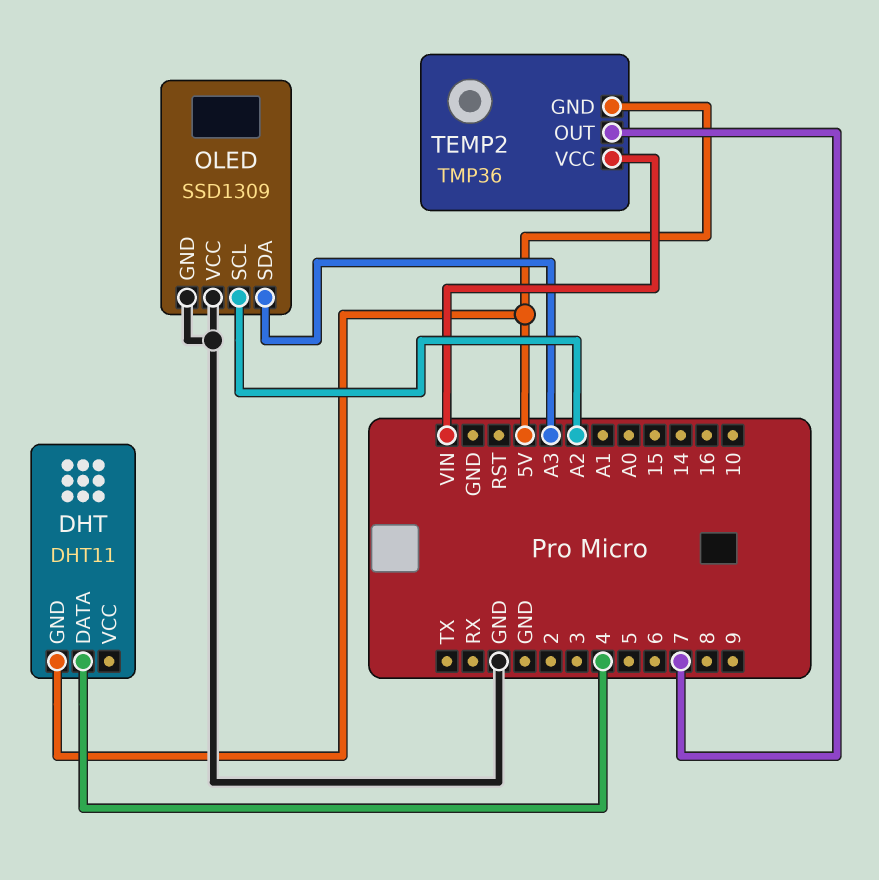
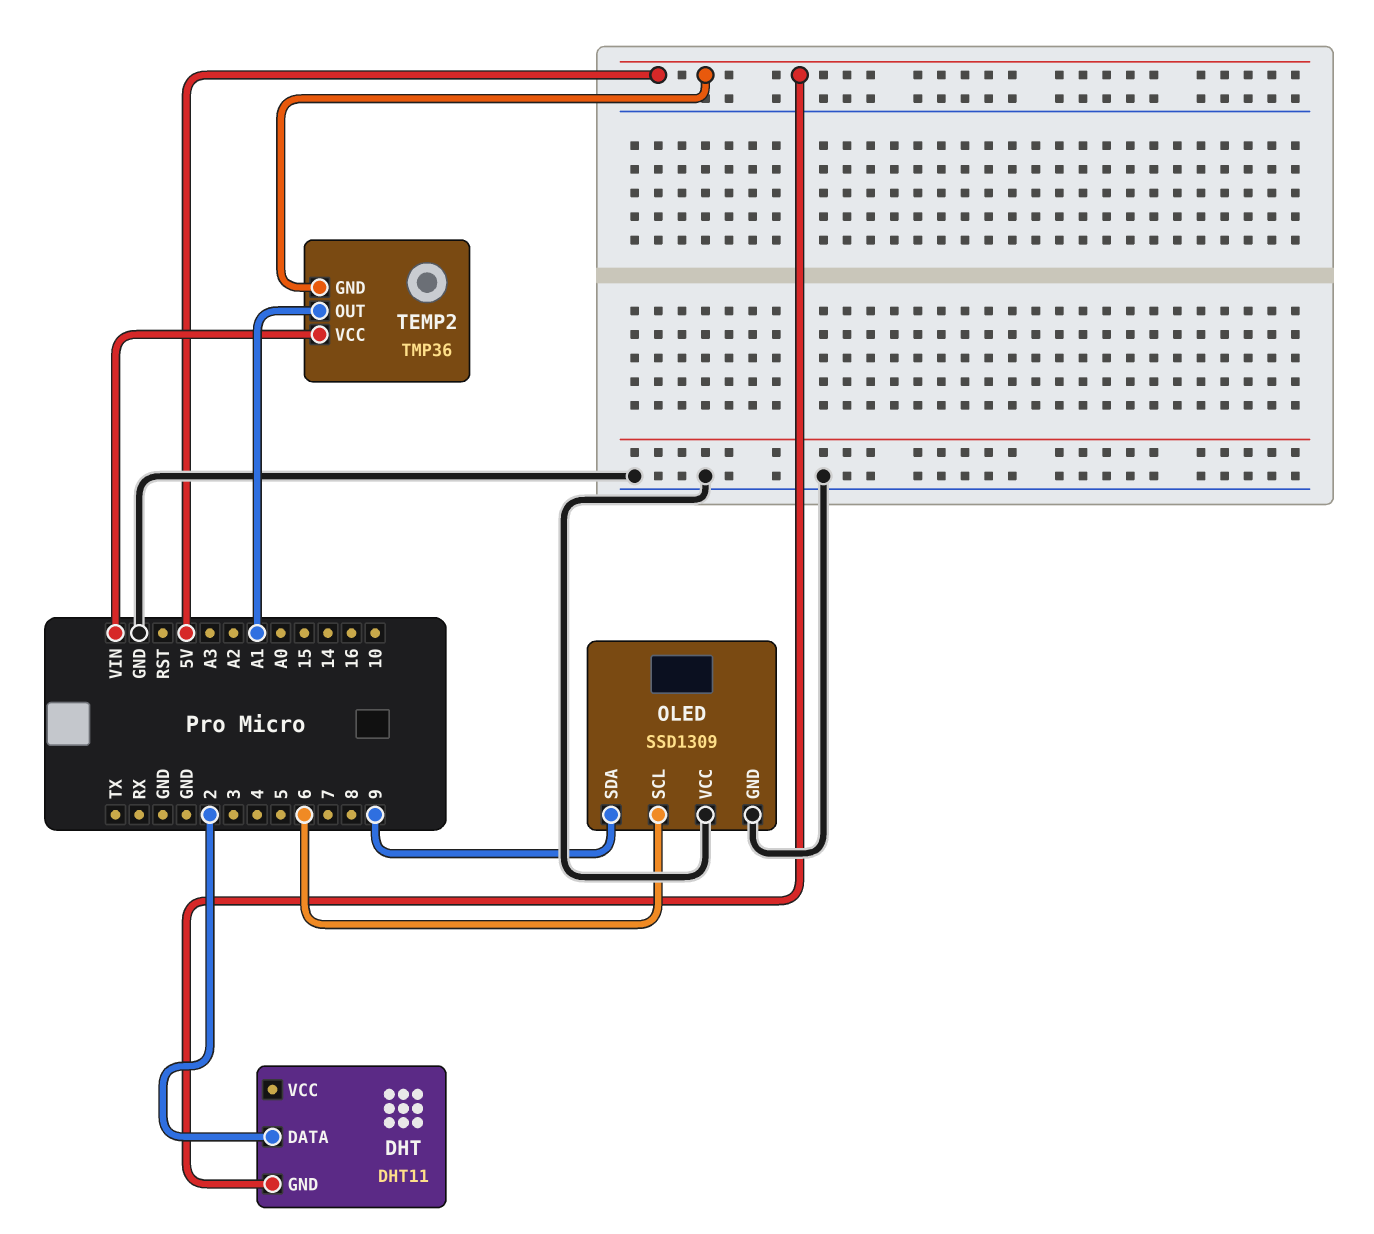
DHT pin DATA: 4 -> 2
OLED pin SCL: A2 -> 6
OLED pin SDA: A3 -> 9
TEMP2 pin OUT: 7 -> A1

